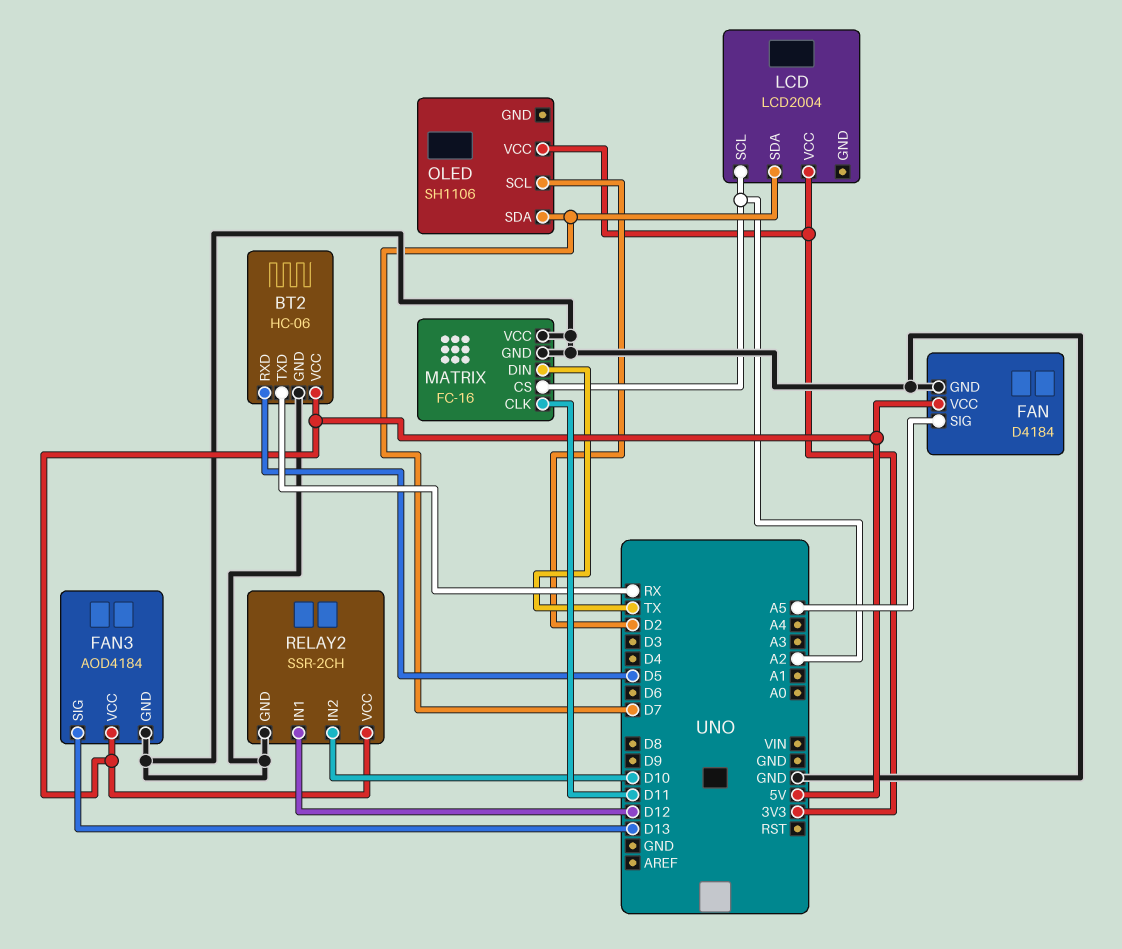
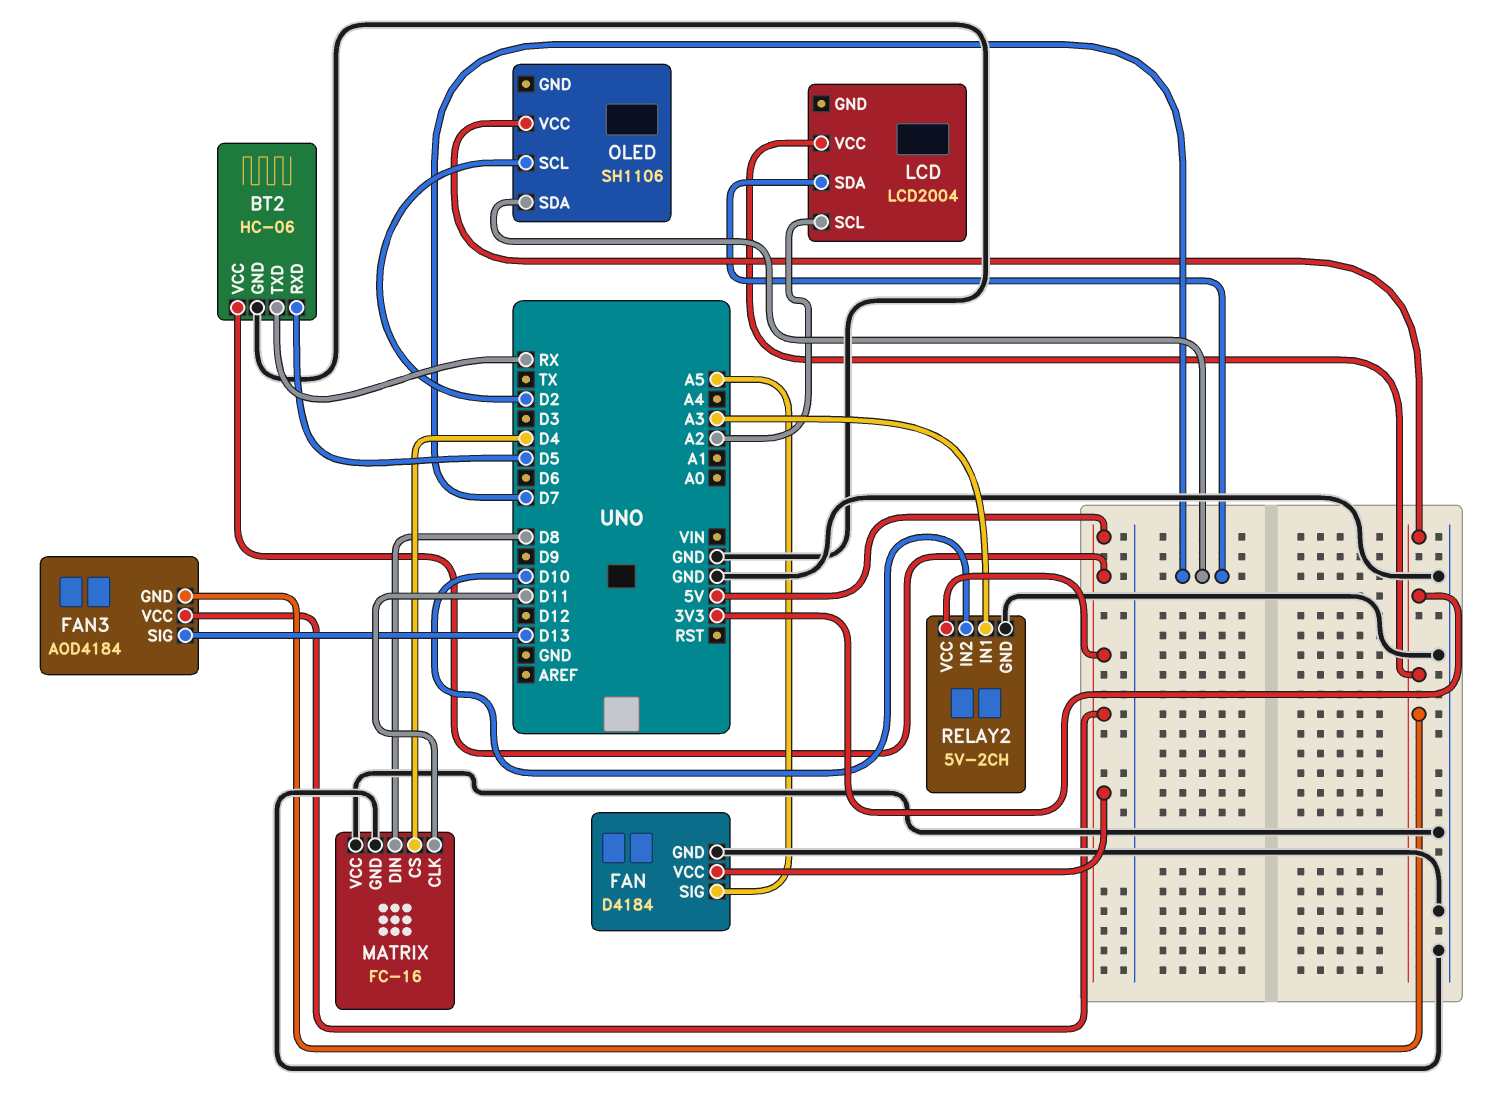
FAN3 pin GND: GND -> 3V3
MATRIX pin CS: A2 -> D4
MATRIX pin DIN: TX -> D8
RELAY2: SSR-2CH -> 5V-2CH
RELAY2 pin IN1: D12 -> A3

